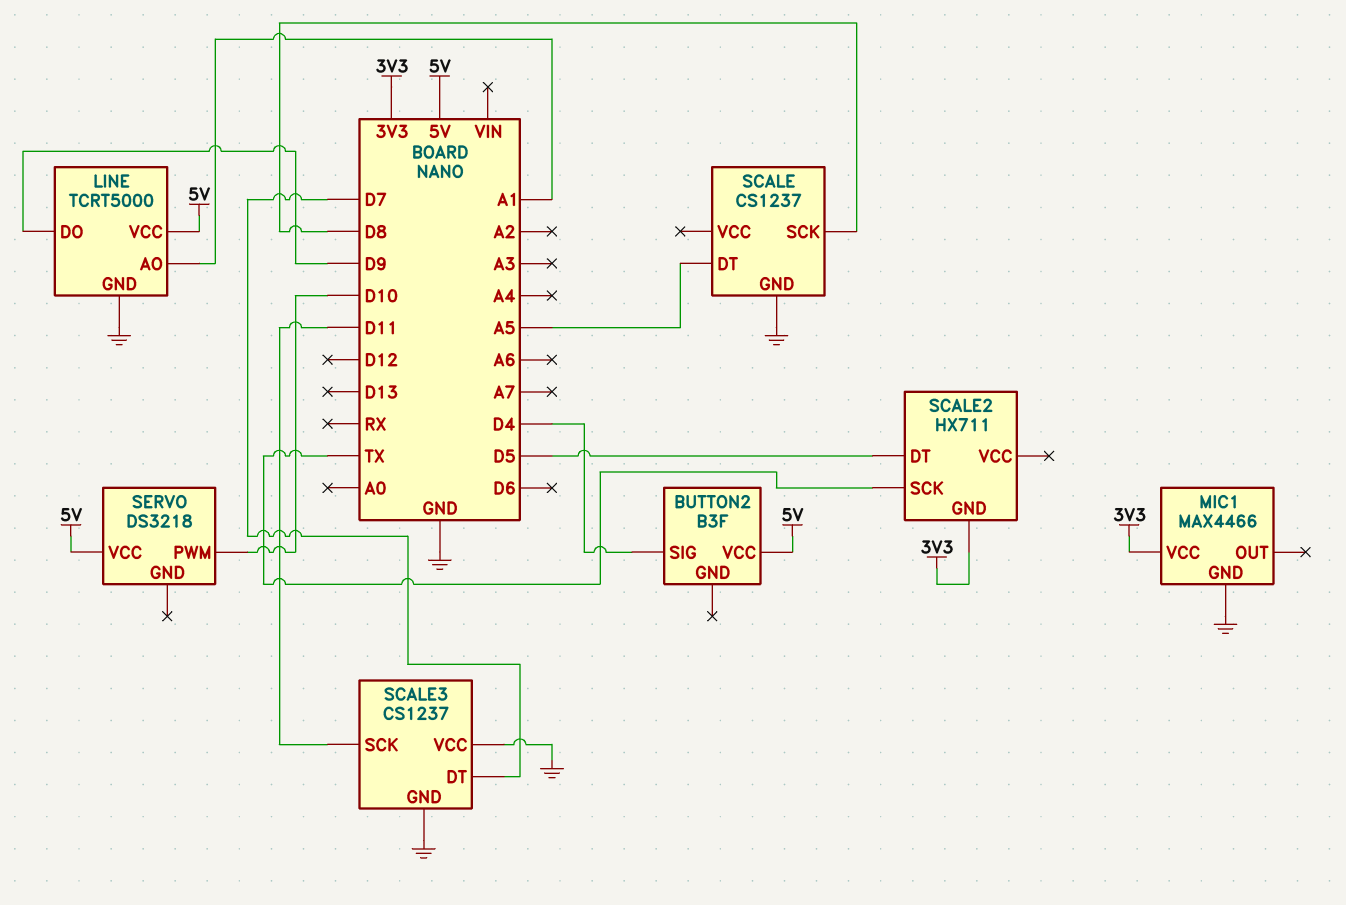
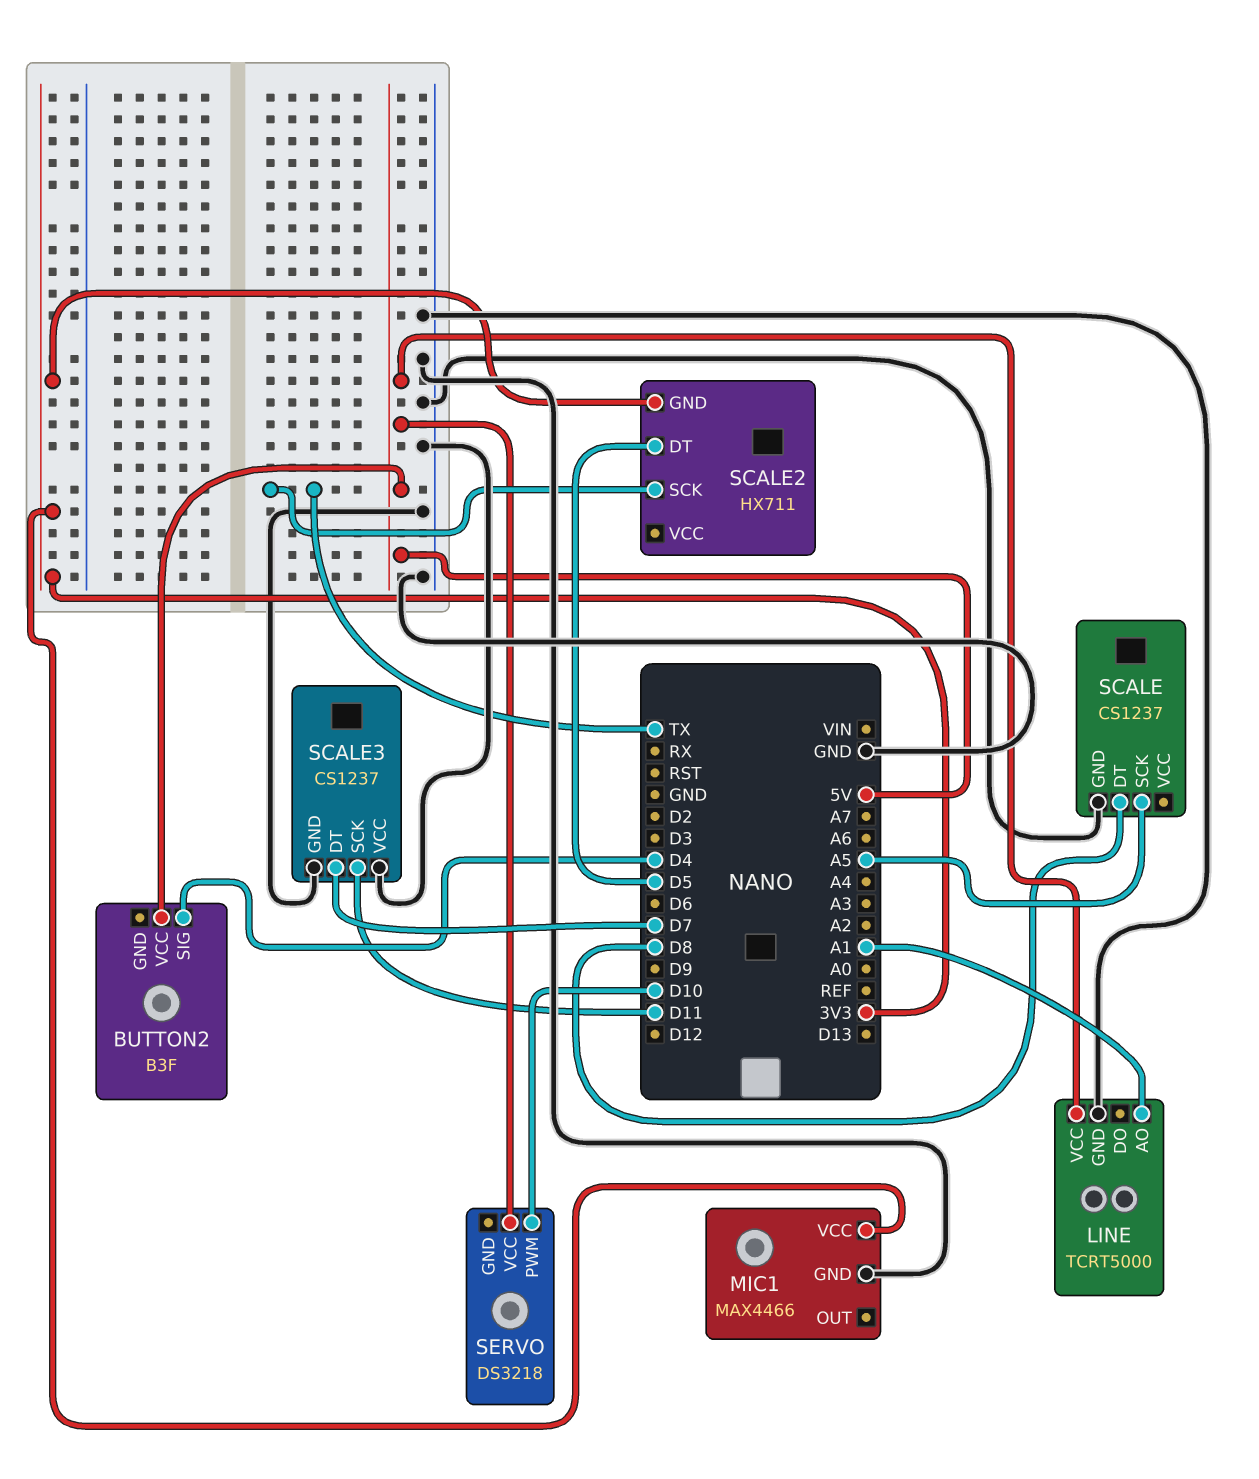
LINE pin DO: D9 -> none
SCALE pin DT: A5 -> D8
SCALE pin SCK: D8 -> A5

